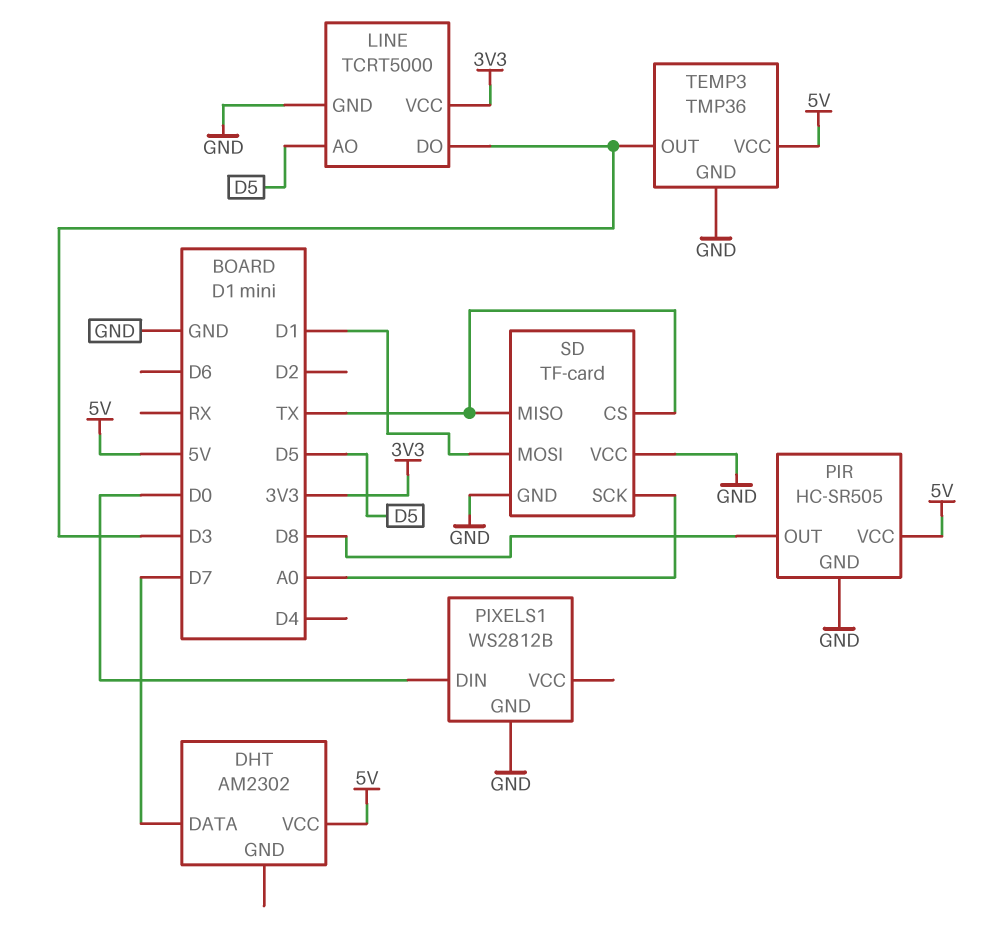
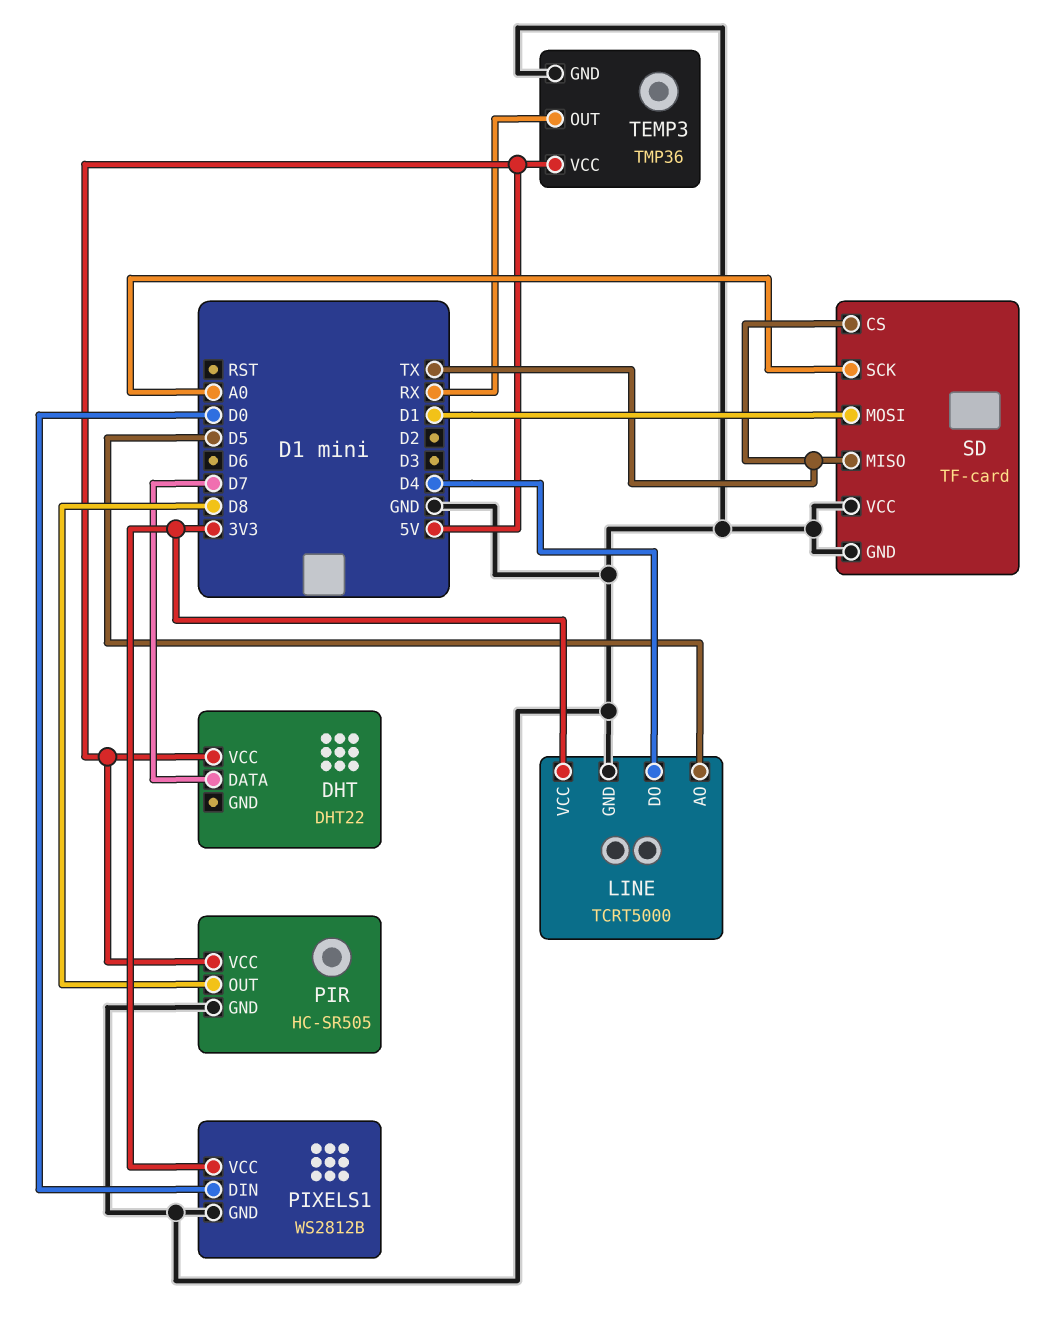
DHT: AM2302 -> DHT22
LINE pin DO: D3 -> D4
PIXELS1 pin VCC: none -> 3V3
TEMP3 pin OUT: D3 -> RX

